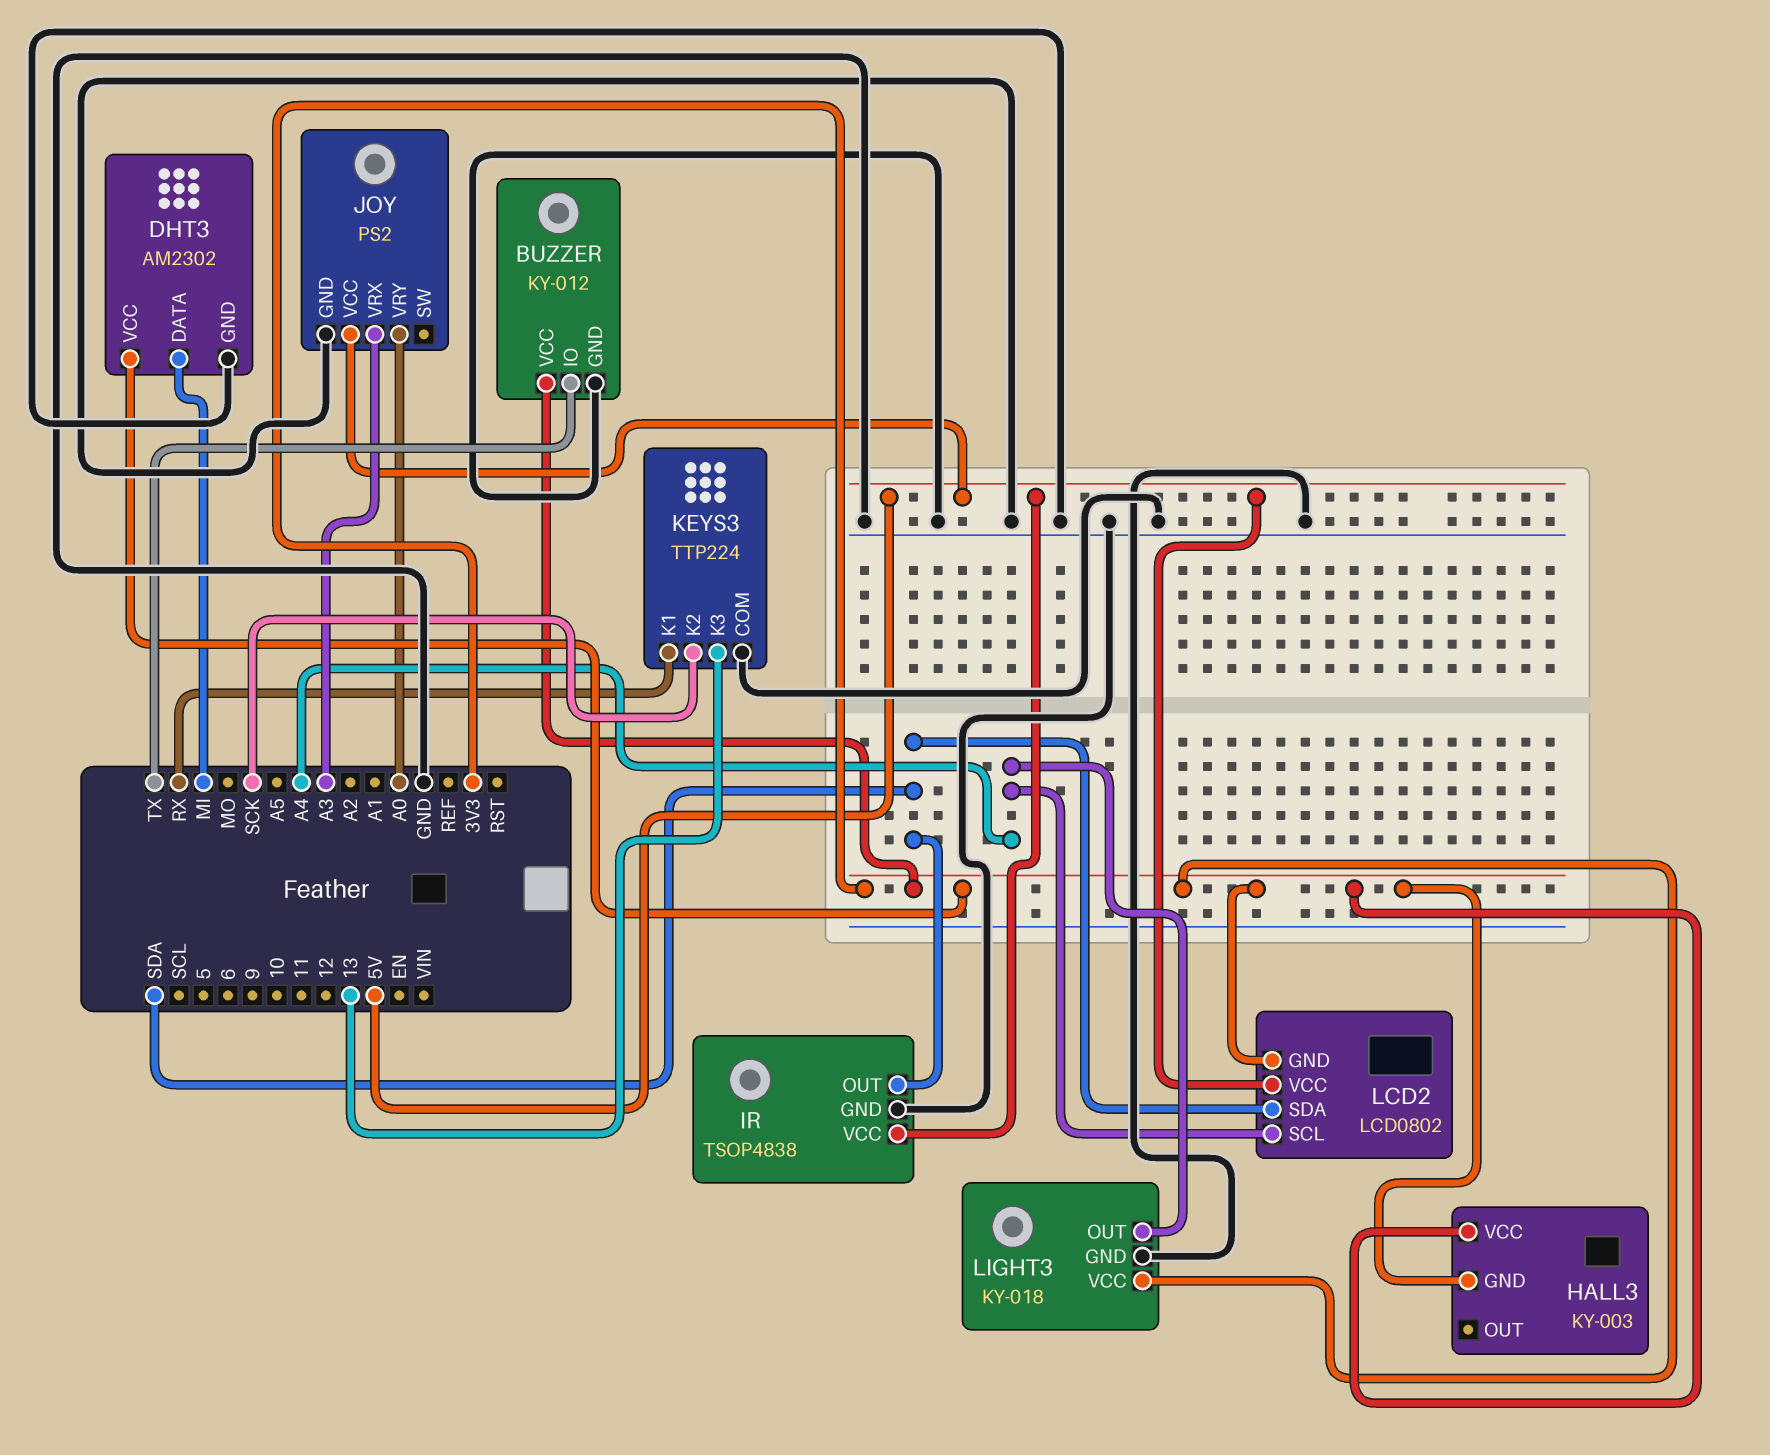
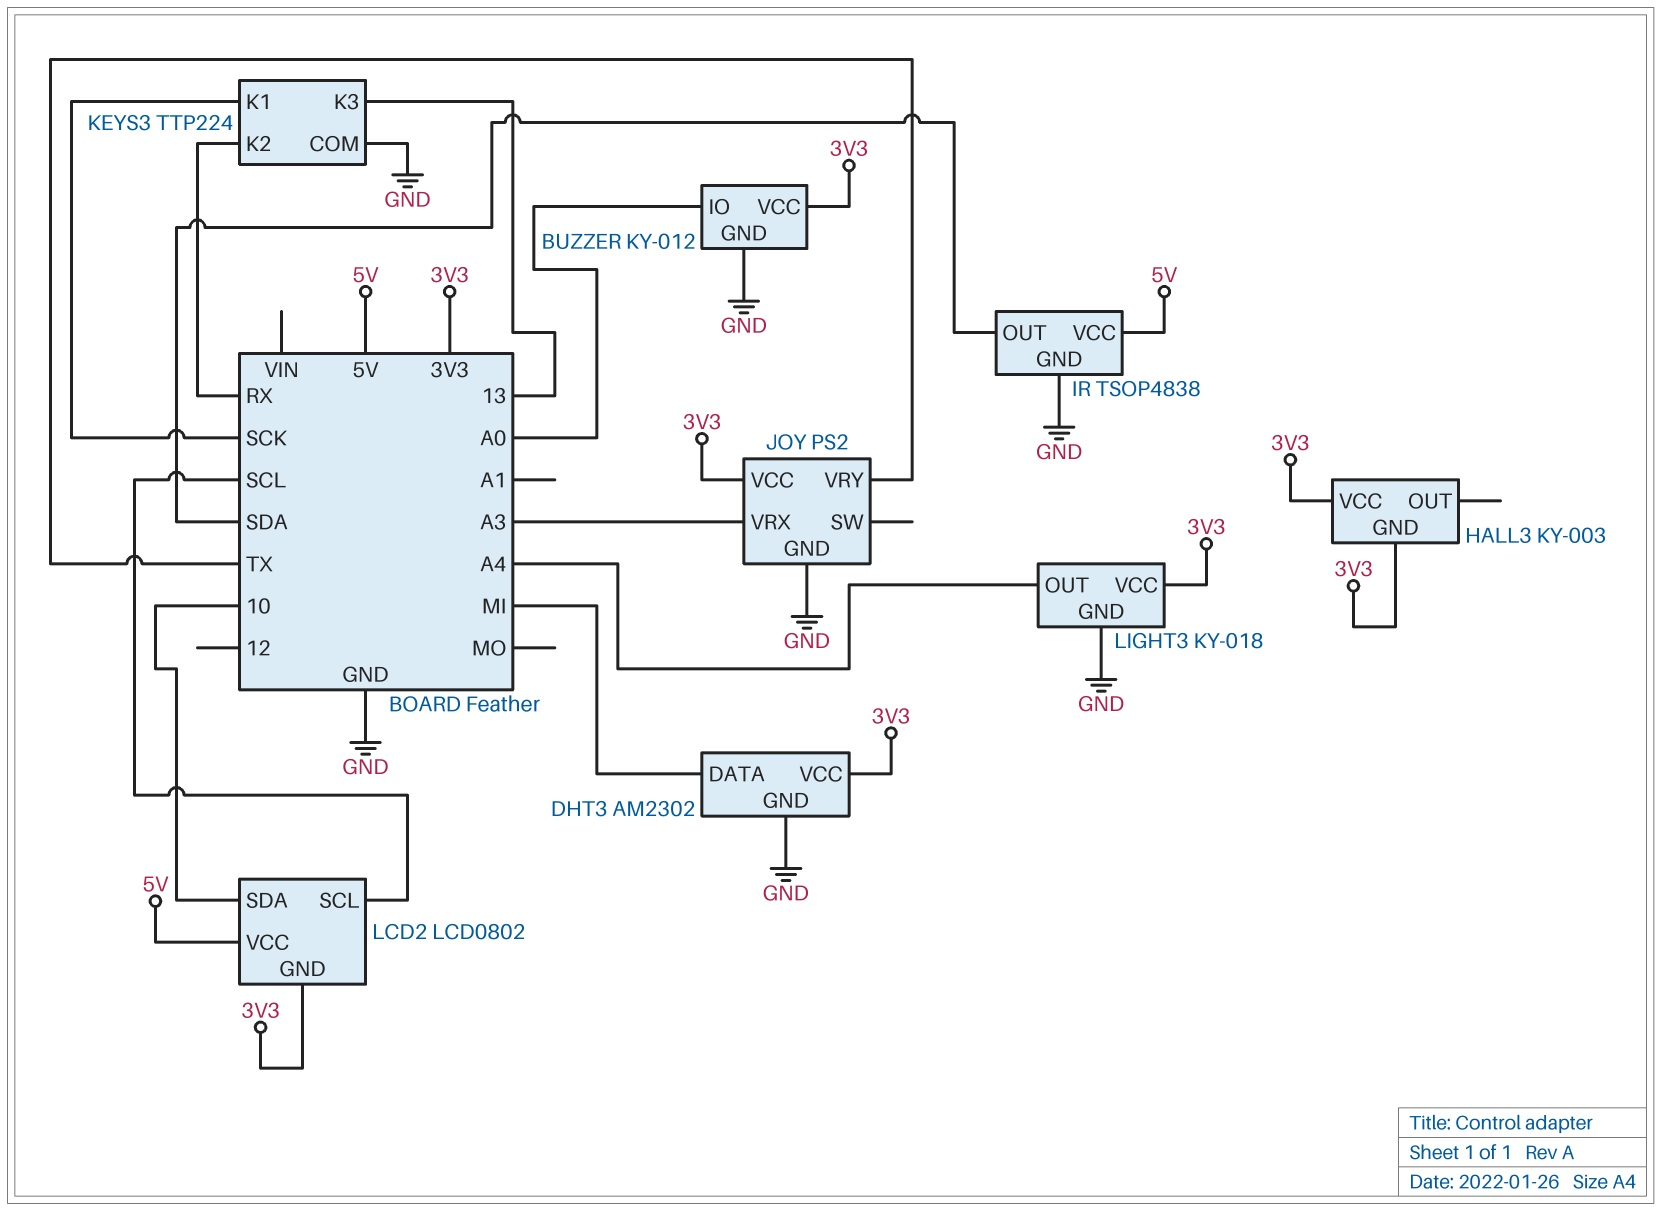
BUZZER pin IO: TX -> A0
JOY pin VCC: 5V -> 3V3
JOY pin VRY: A0 -> TX
KEYS3 pin K1: RX -> SCK
KEYS3 pin K2: SCK -> RX
LCD2 pin SCL: A4 -> SCL
LCD2 pin SDA: SDA -> 10

